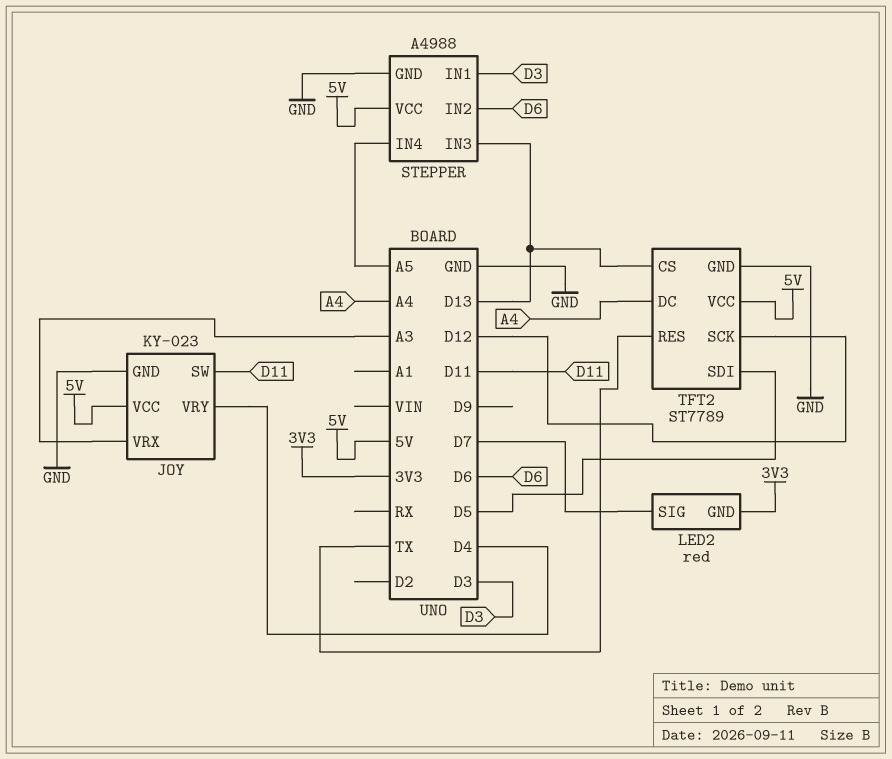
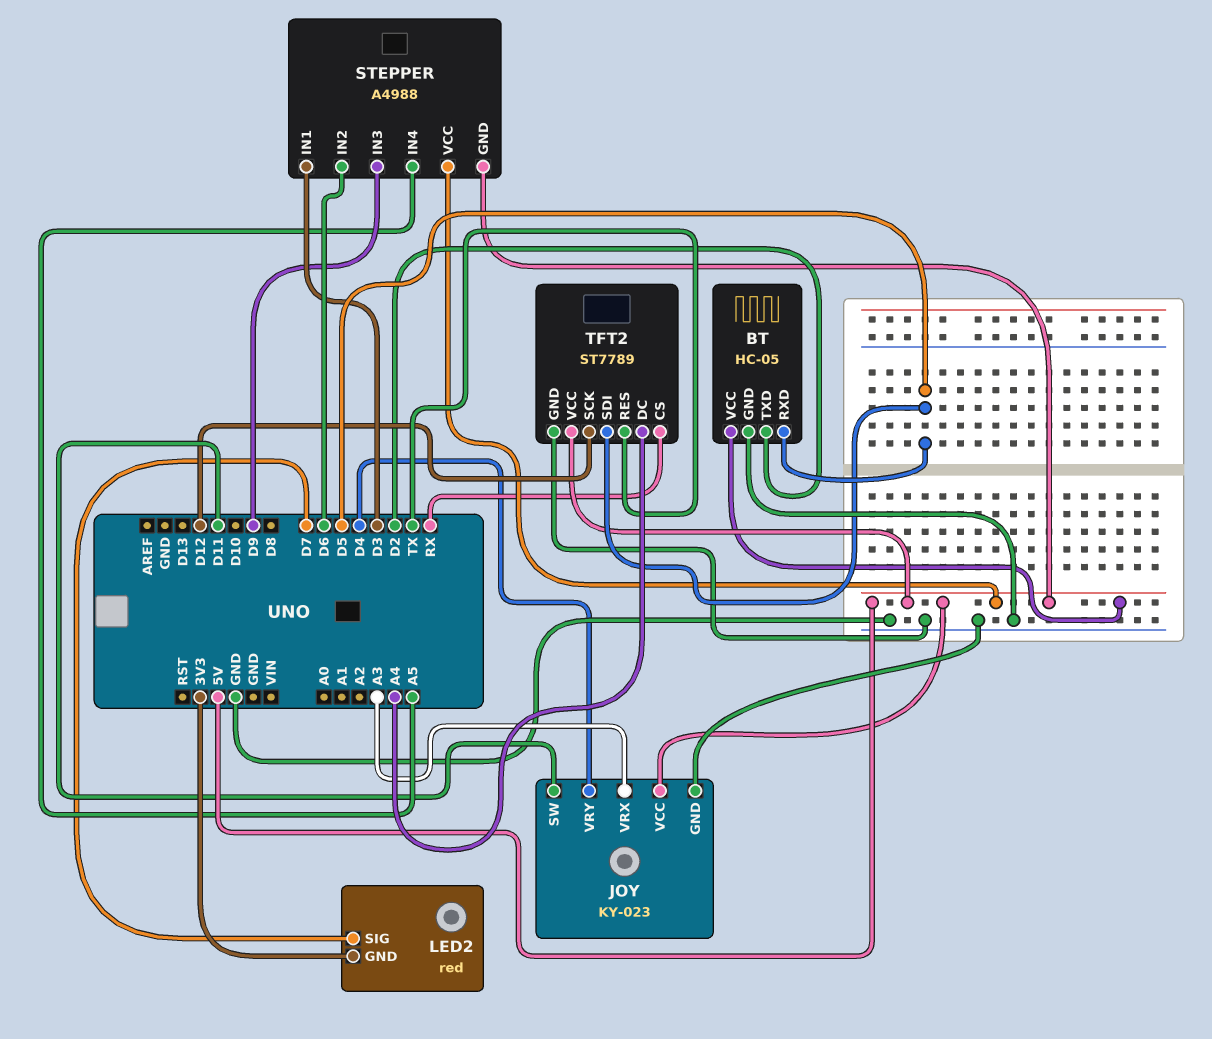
BT: none -> HC-05
BT pin GND: none -> GND
BT pin RXD: none -> D5
BT pin TXD: none -> D2
BT pin VCC: none -> 5V
STEPPER pin GND: GND -> 5V
STEPPER pin IN3: D13 -> D9
TFT2 pin CS: D13 -> RX

